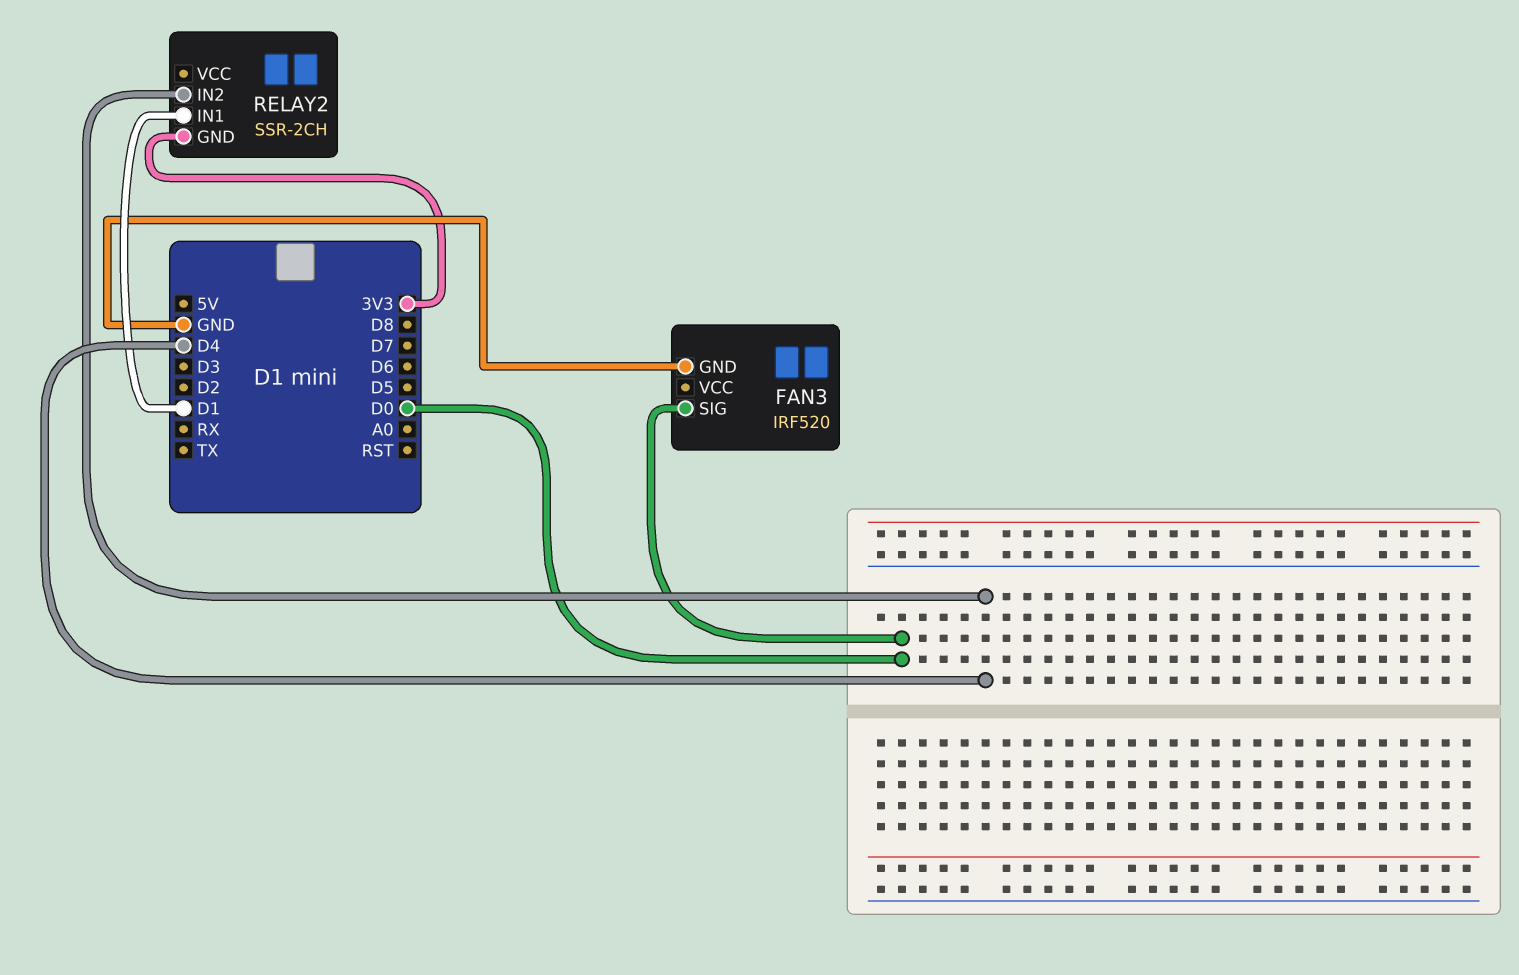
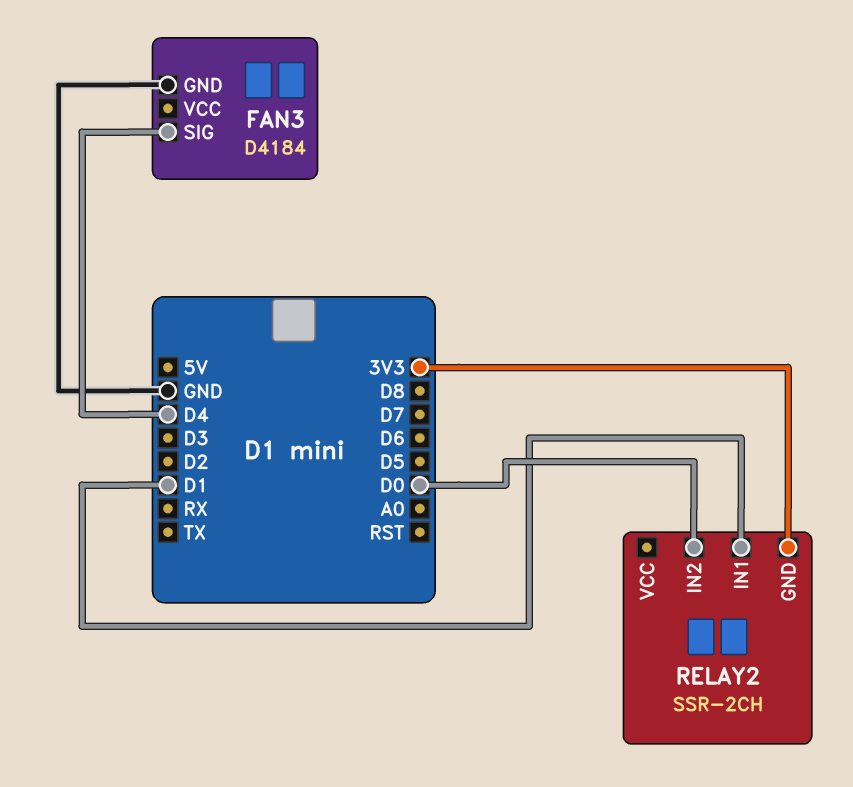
FAN3: IRF520 -> D4184
FAN3 pin SIG: D0 -> D4
RELAY2 pin IN2: D4 -> D0

